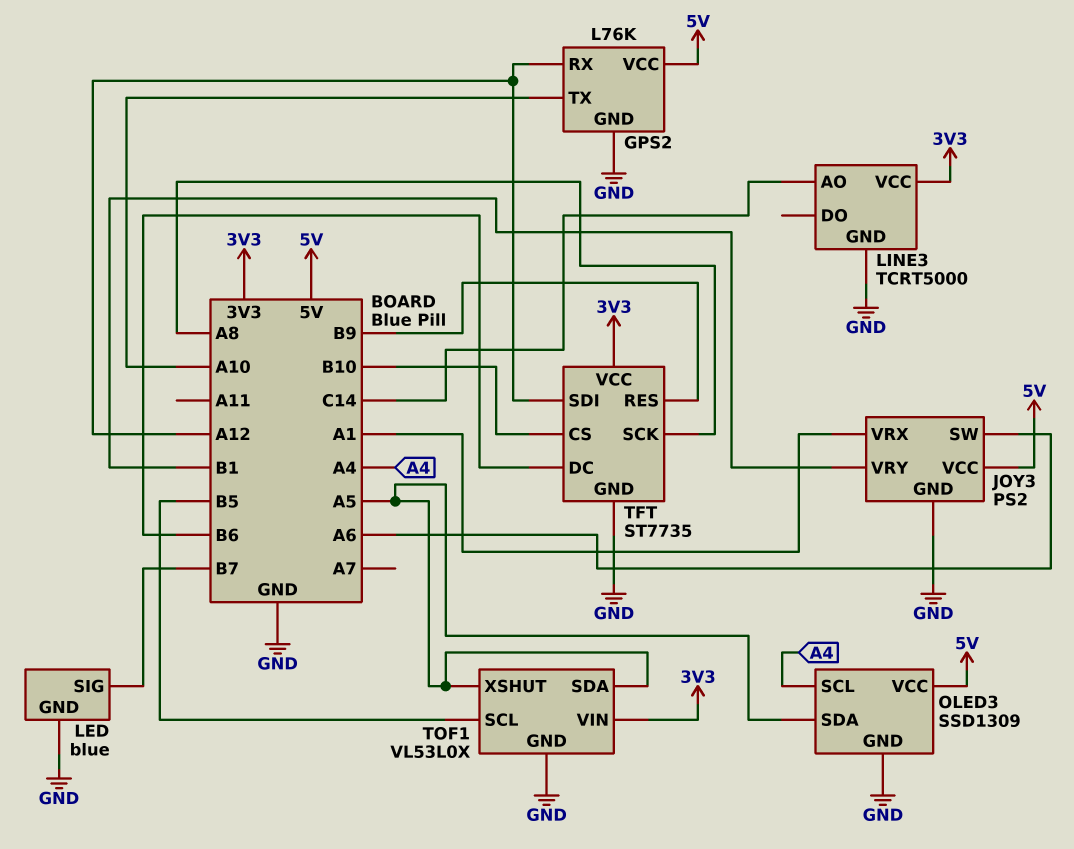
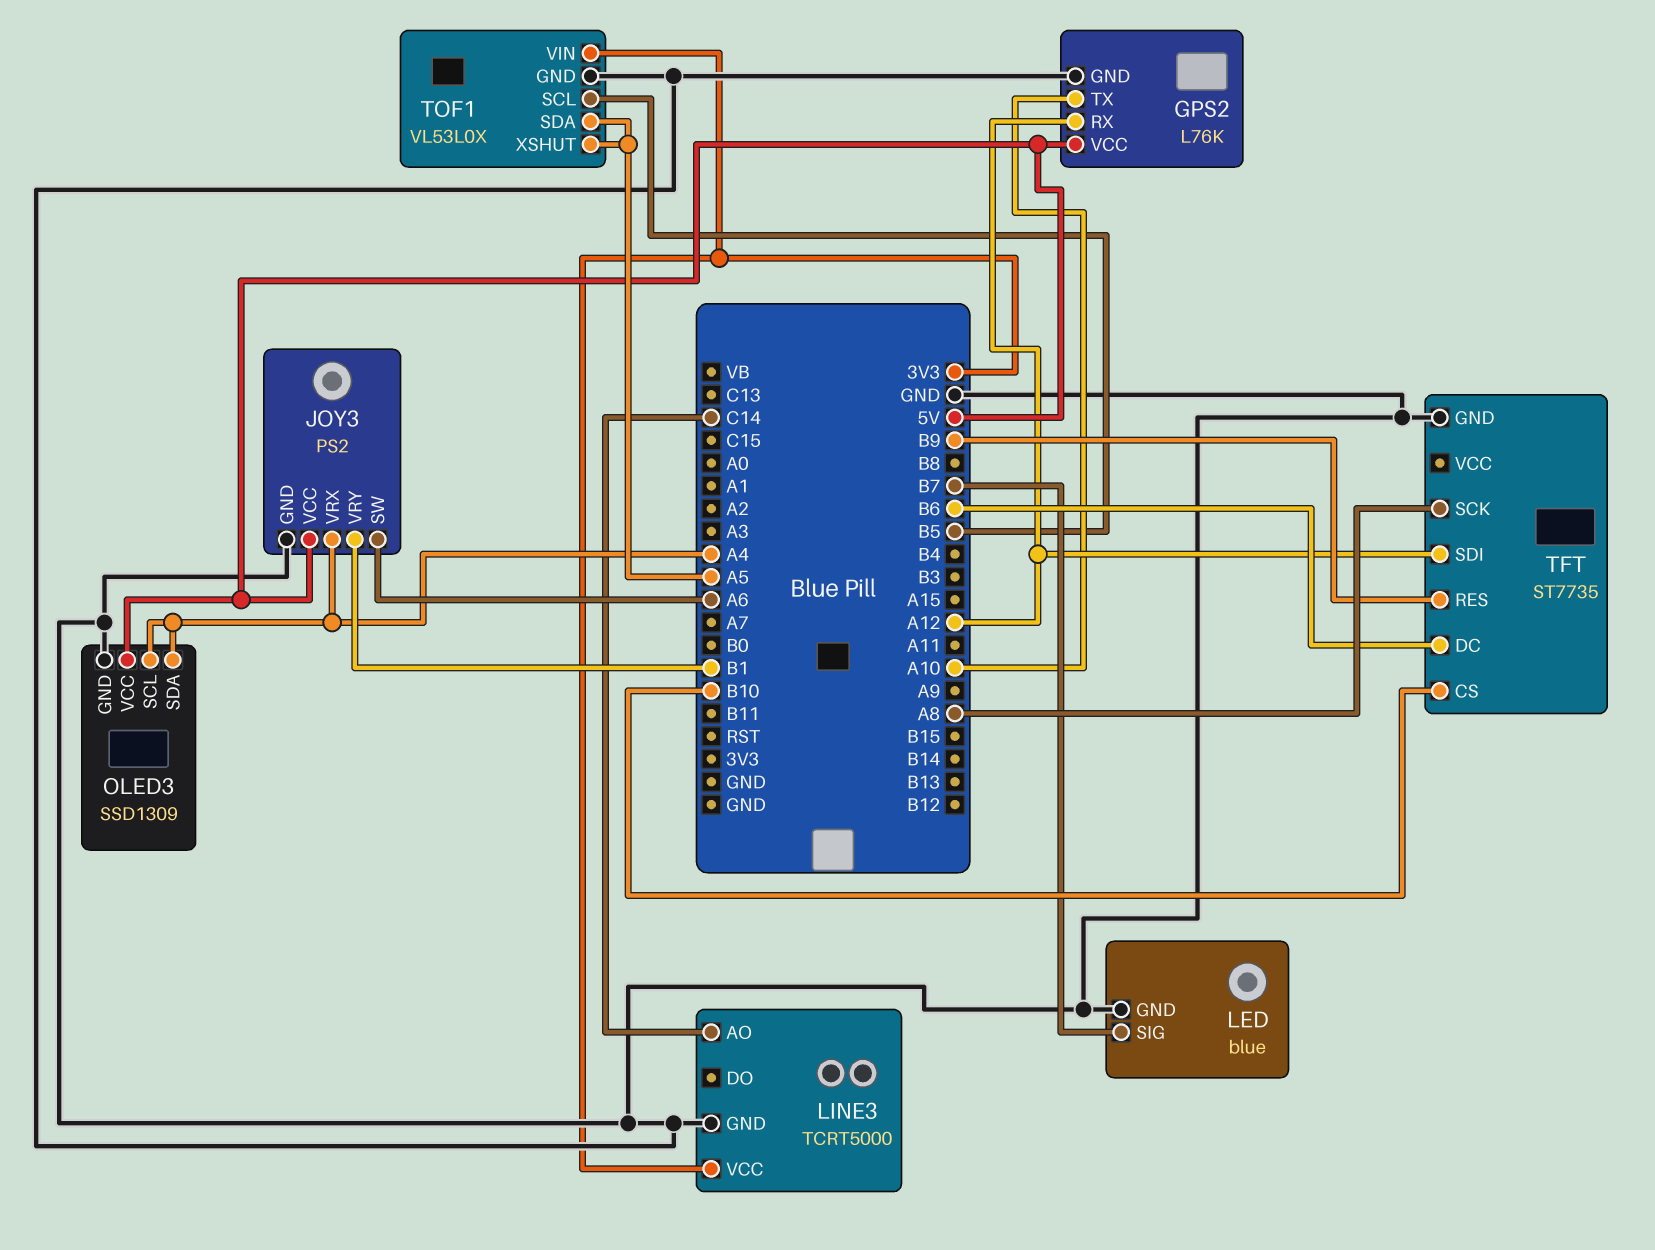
JOY3 pin VRX: A1 -> A4
OLED3 pin SDA: A5 -> A4
TFT pin VCC: 3V3 -> none

